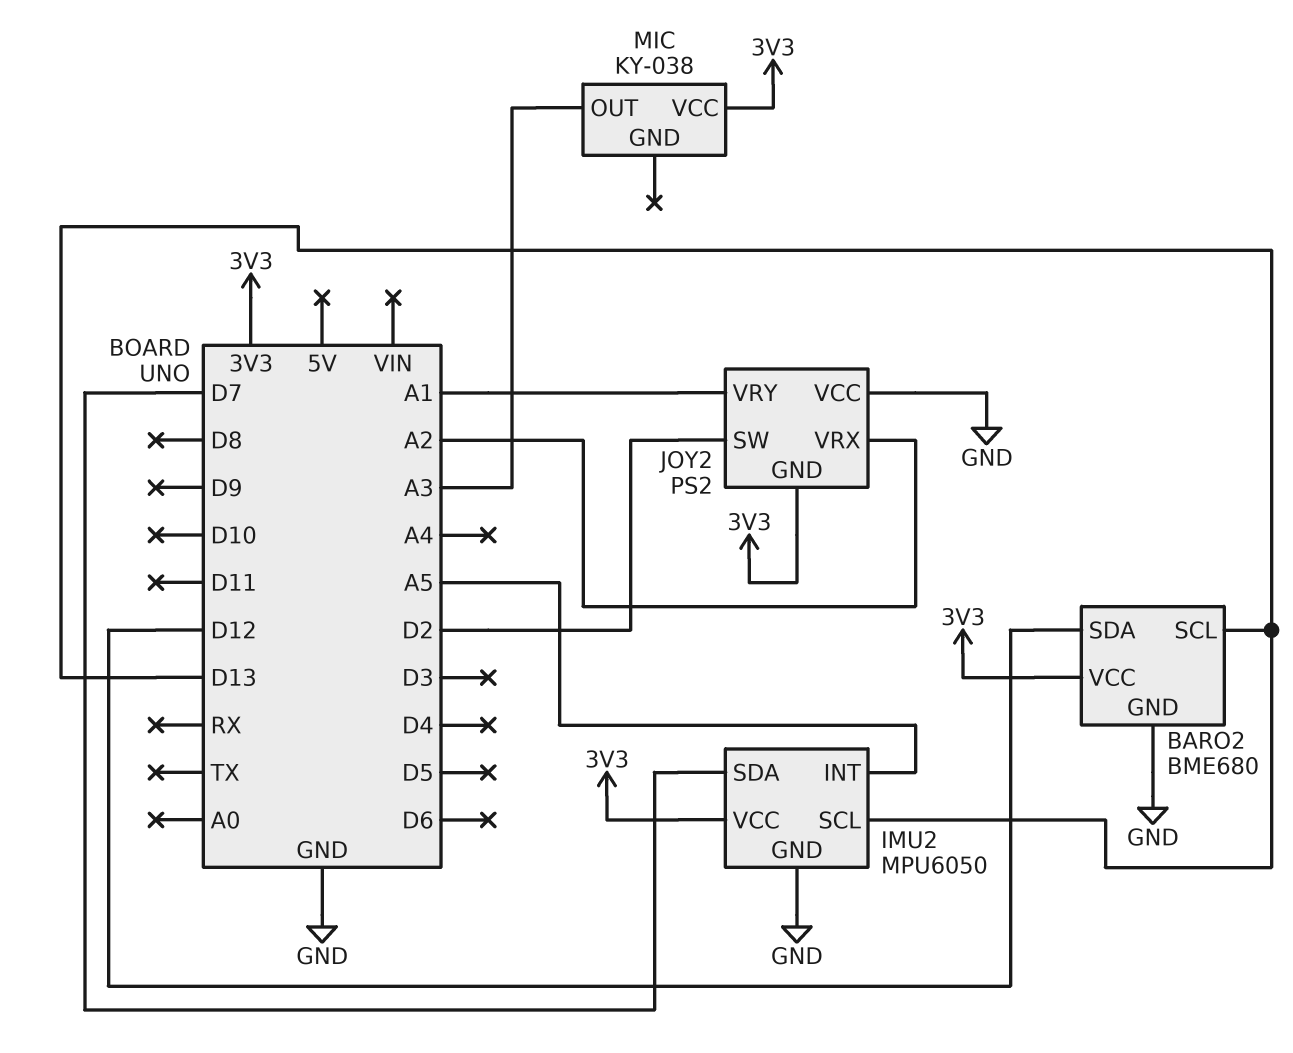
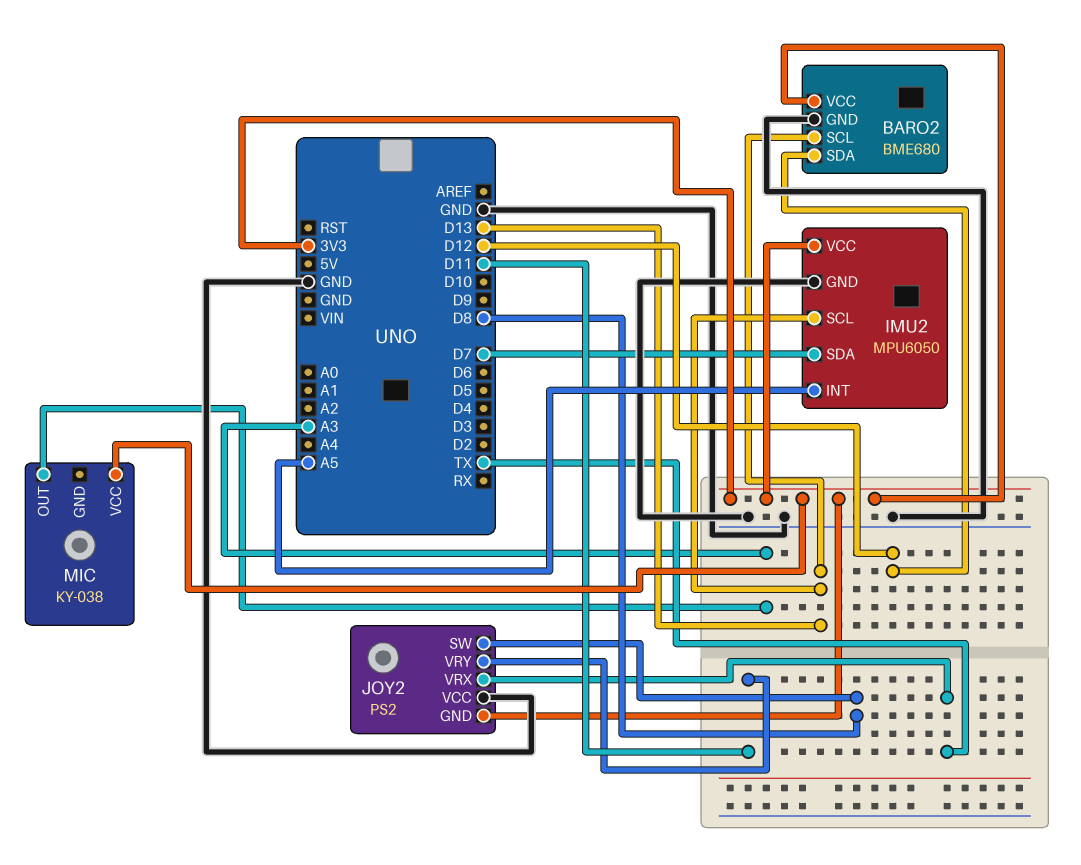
JOY2 pin SW: D2 -> D8
JOY2 pin VRX: A2 -> TX
JOY2 pin VRY: A1 -> D11

